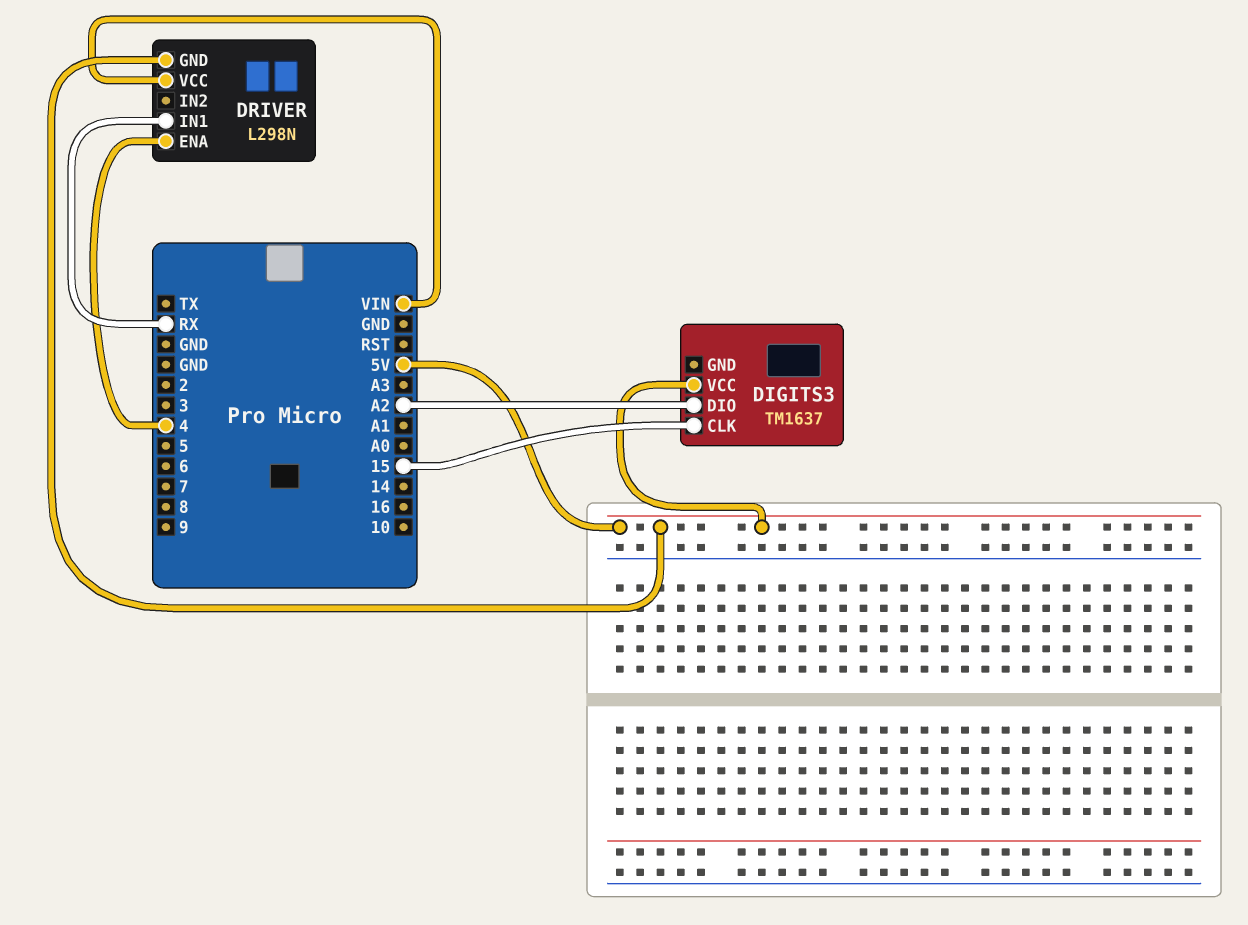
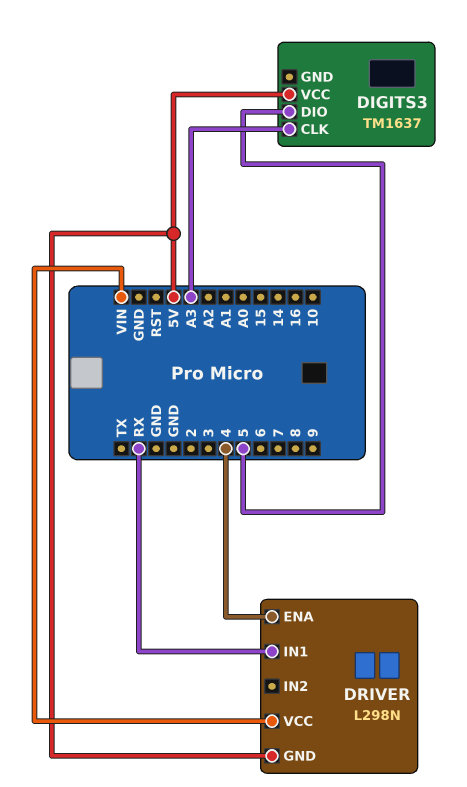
DIGITS3 pin CLK: 15 -> A3
DIGITS3 pin DIO: A2 -> 5

